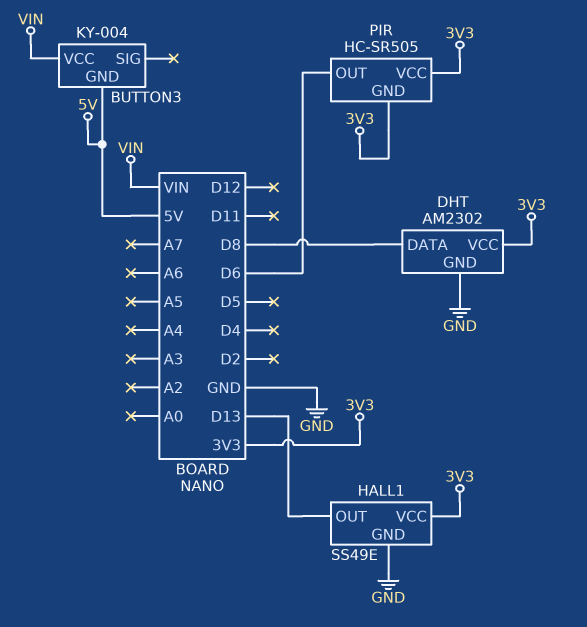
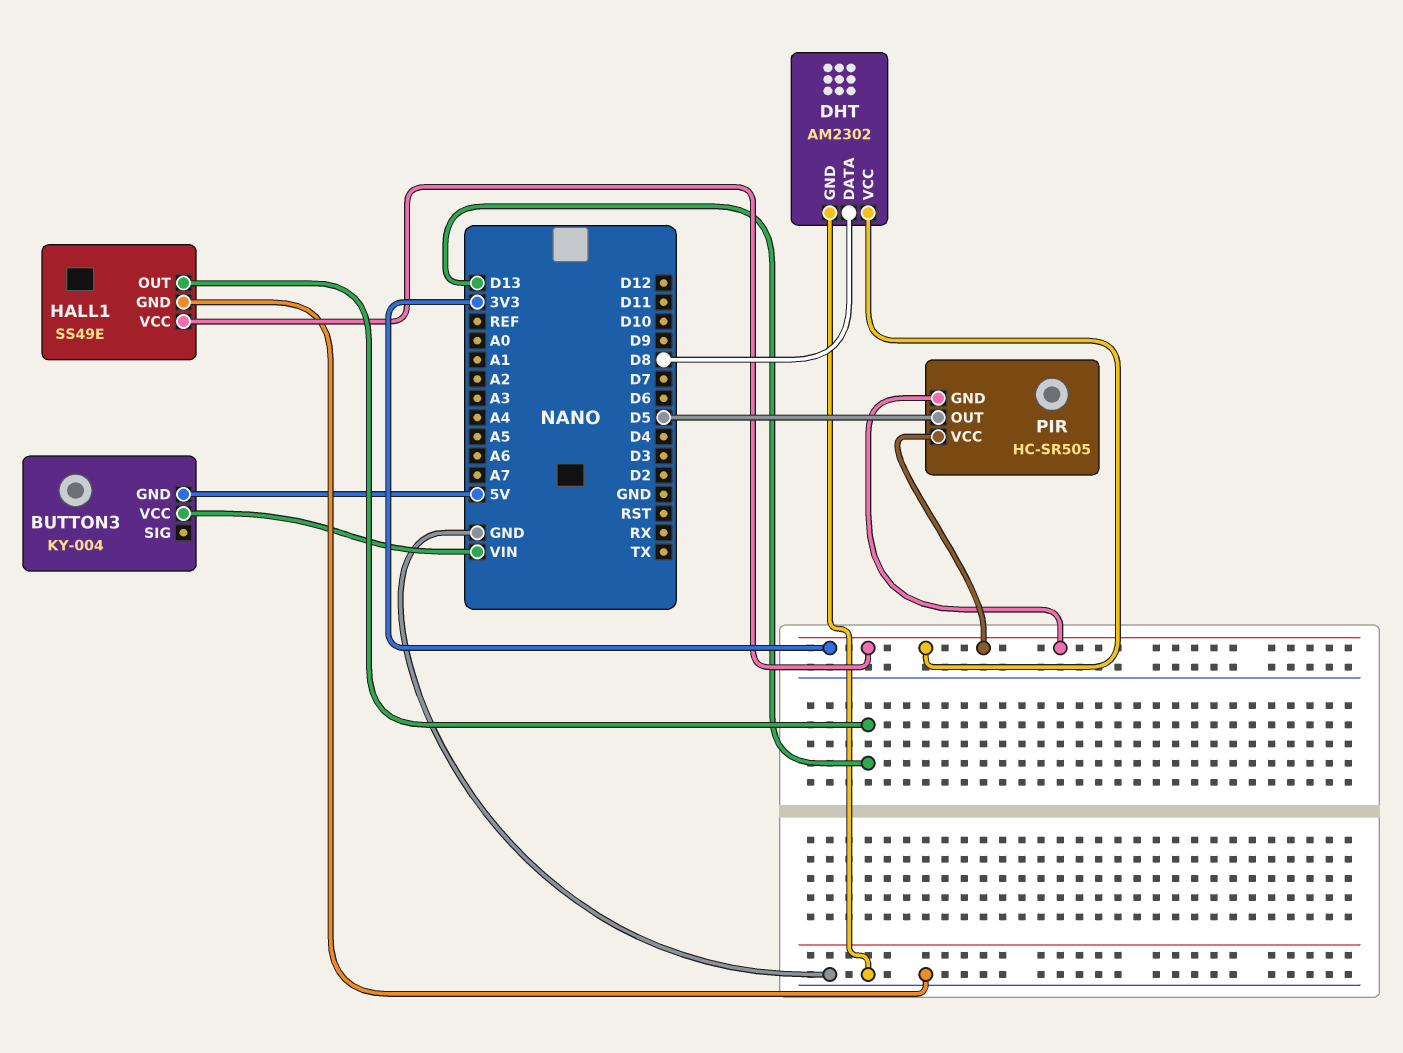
PIR pin OUT: D6 -> D5

